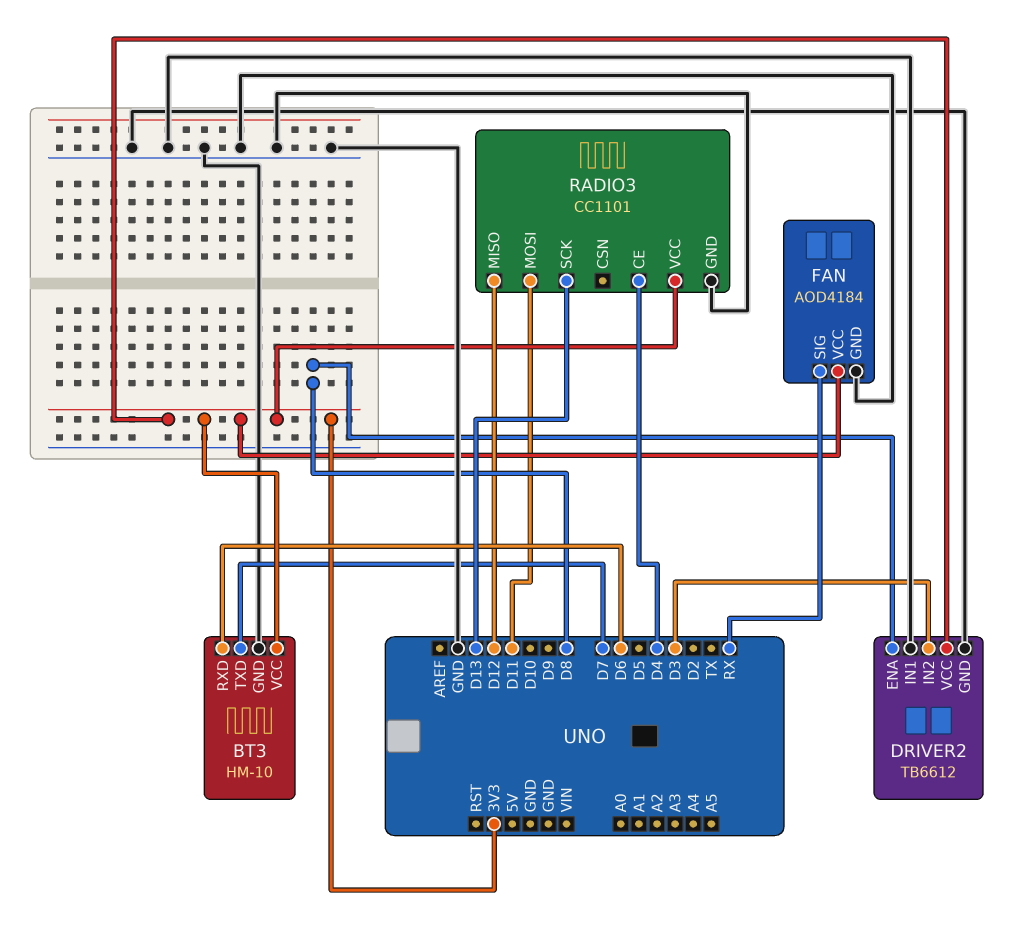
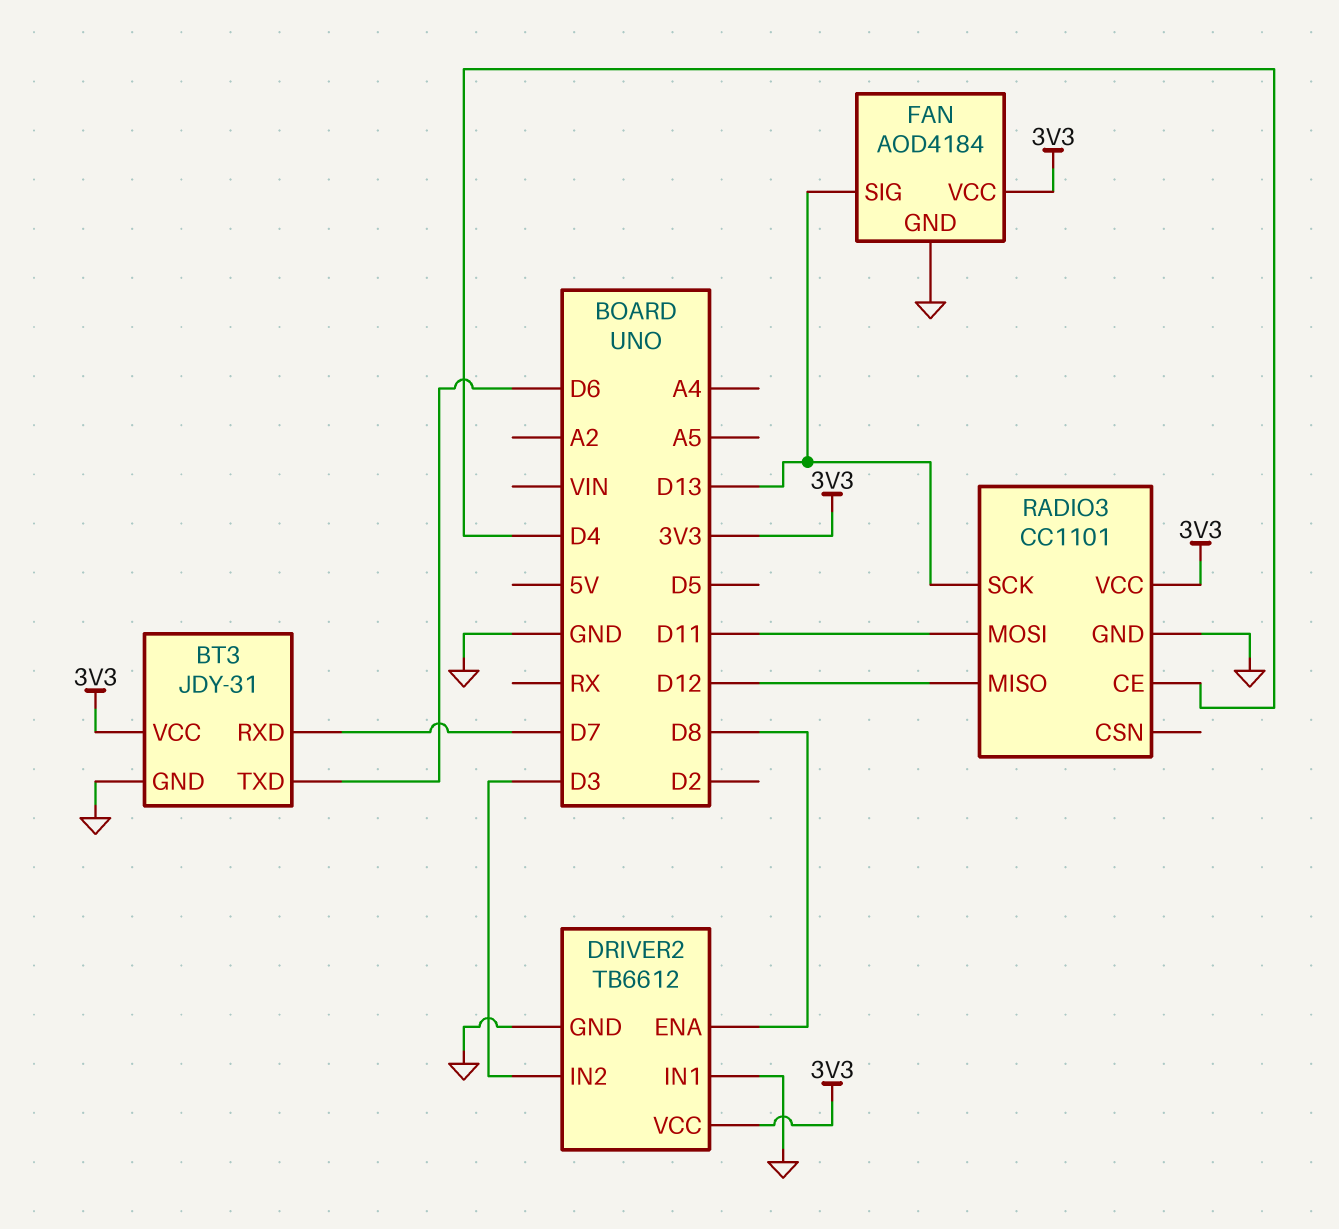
BT3: HM-10 -> JDY-31
BT3 pin RXD: D6 -> D7
BT3 pin TXD: D7 -> D6
FAN pin SIG: RX -> D13

